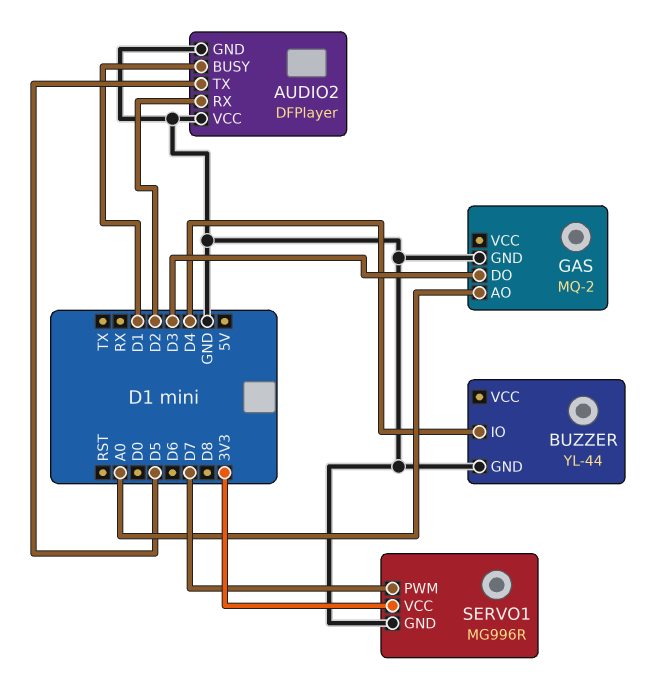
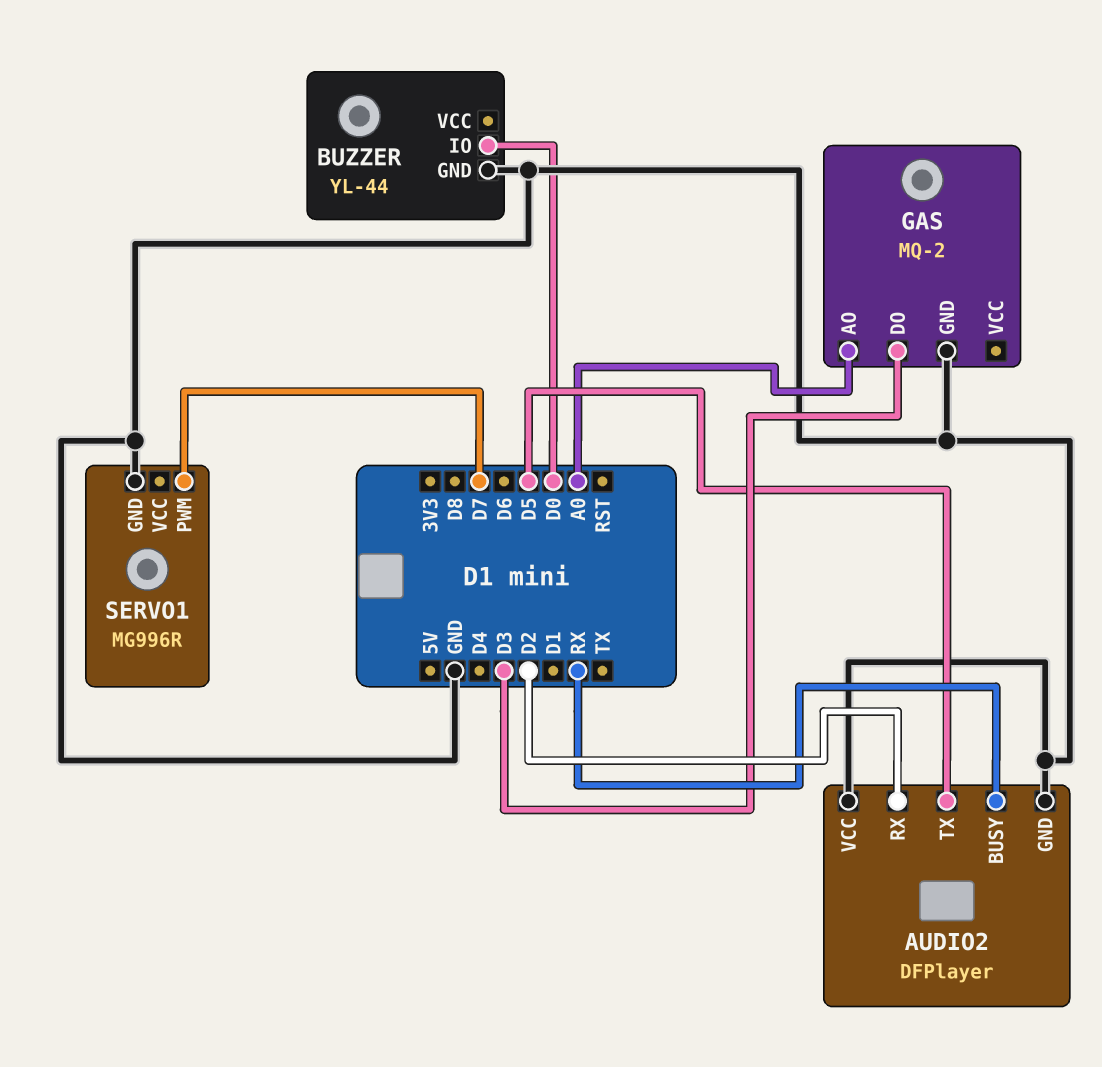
AUDIO2 pin BUSY: D1 -> RX
BUZZER pin IO: D4 -> D0
SERVO1 pin VCC: 3V3 -> none

